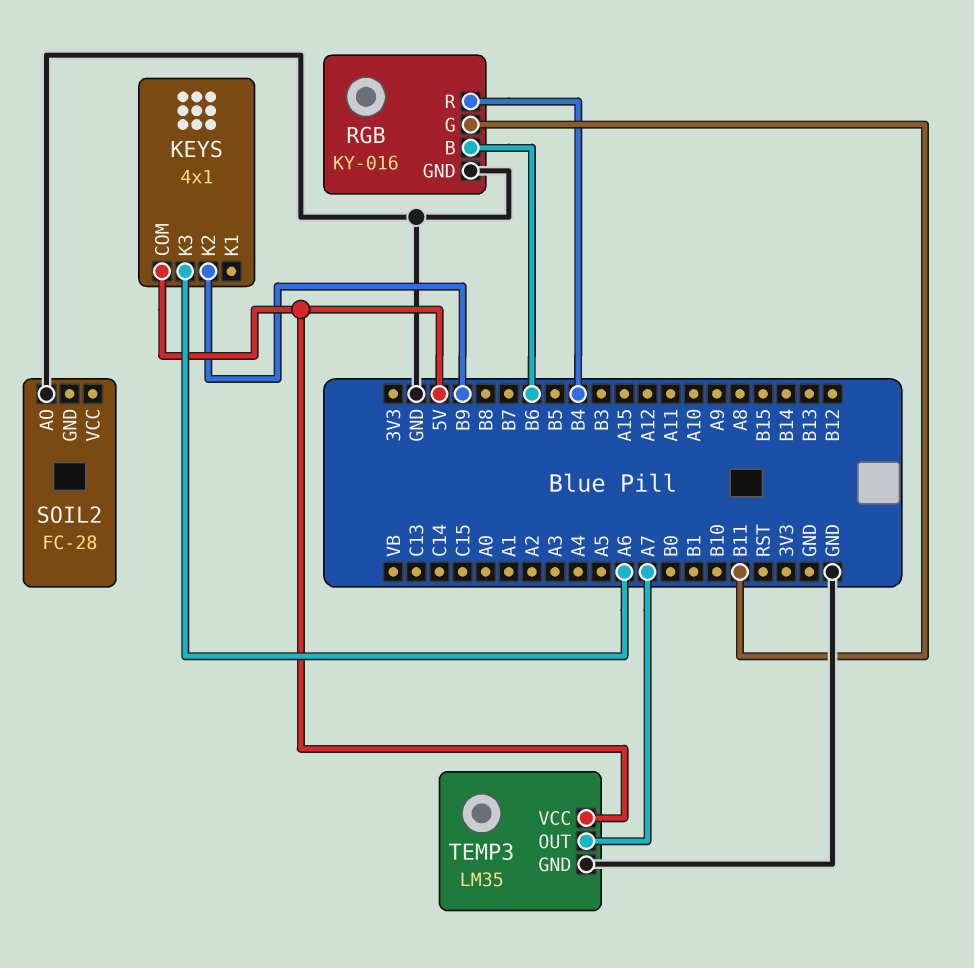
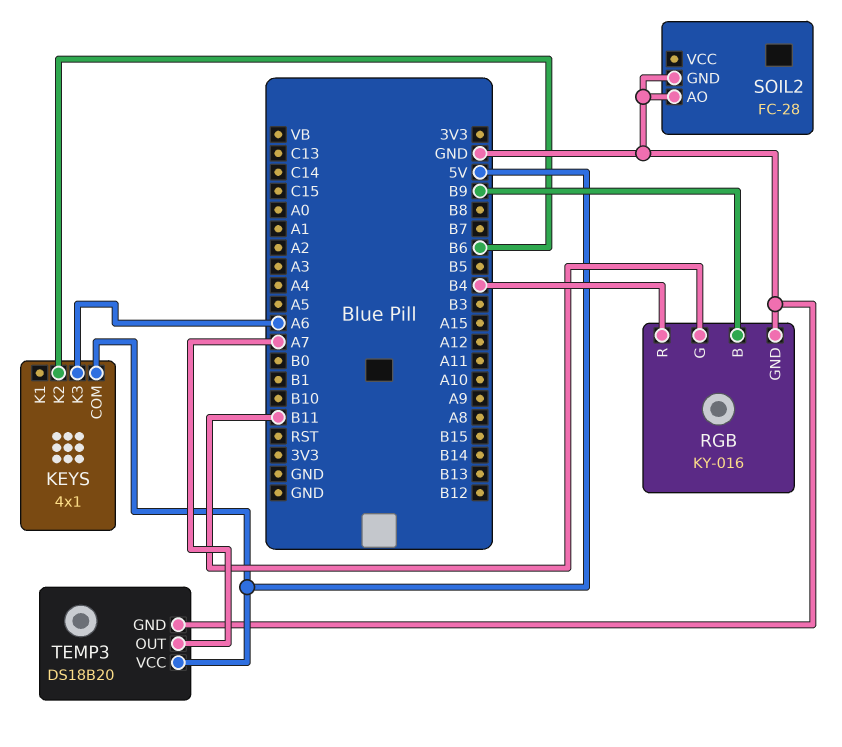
KEYS pin K2: B9 -> B6
RGB pin B: B6 -> B9
SOIL2 pin GND: none -> GND
TEMP3: LM35 -> DS18B20

